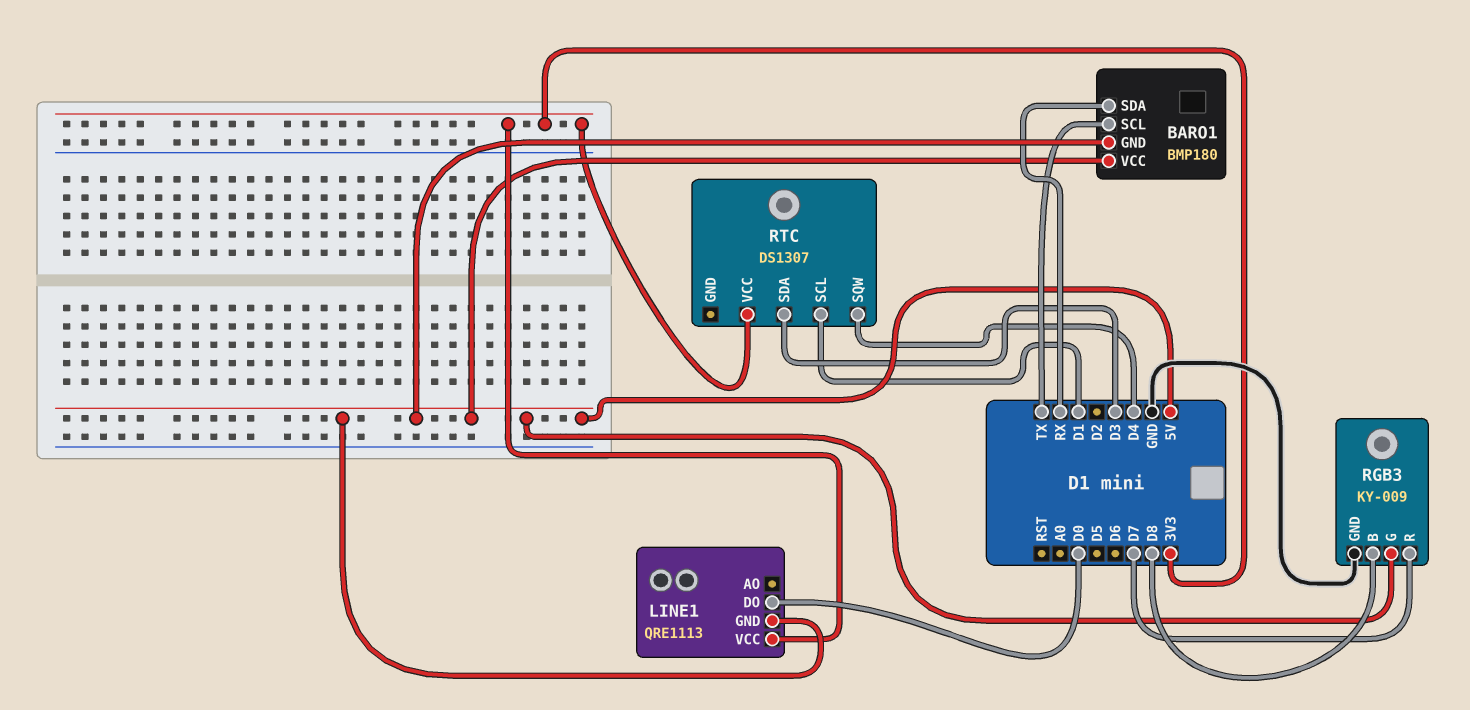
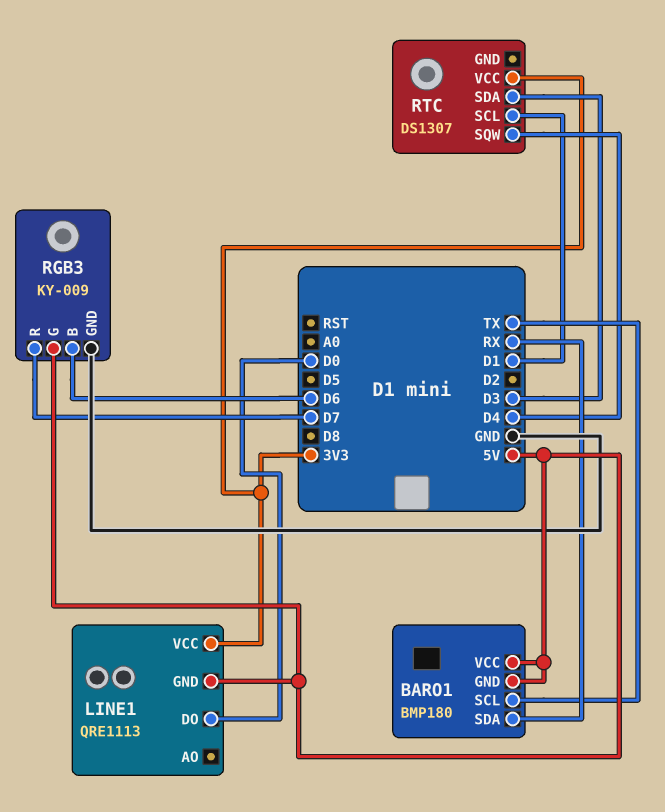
RGB3 pin B: D8 -> D6

